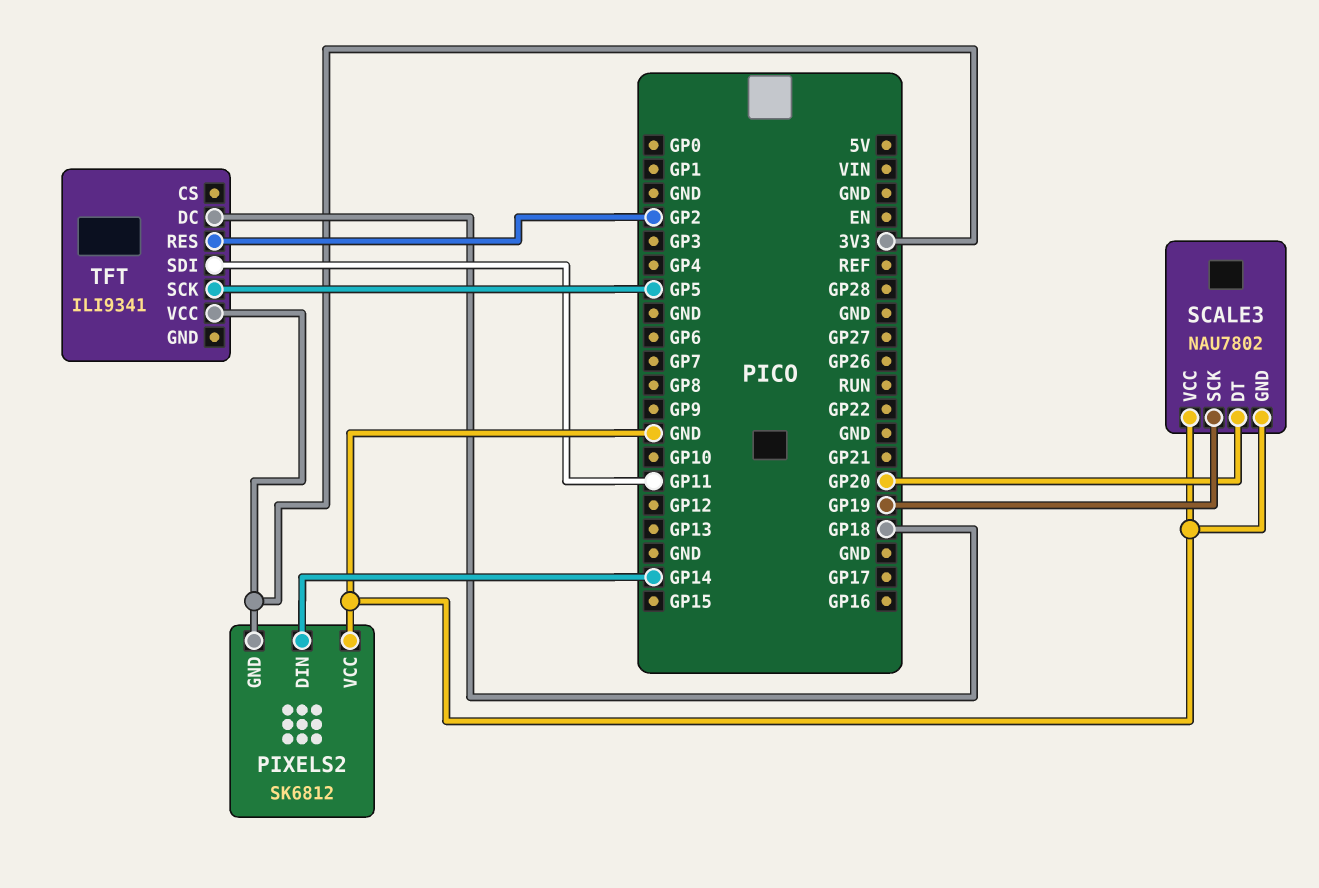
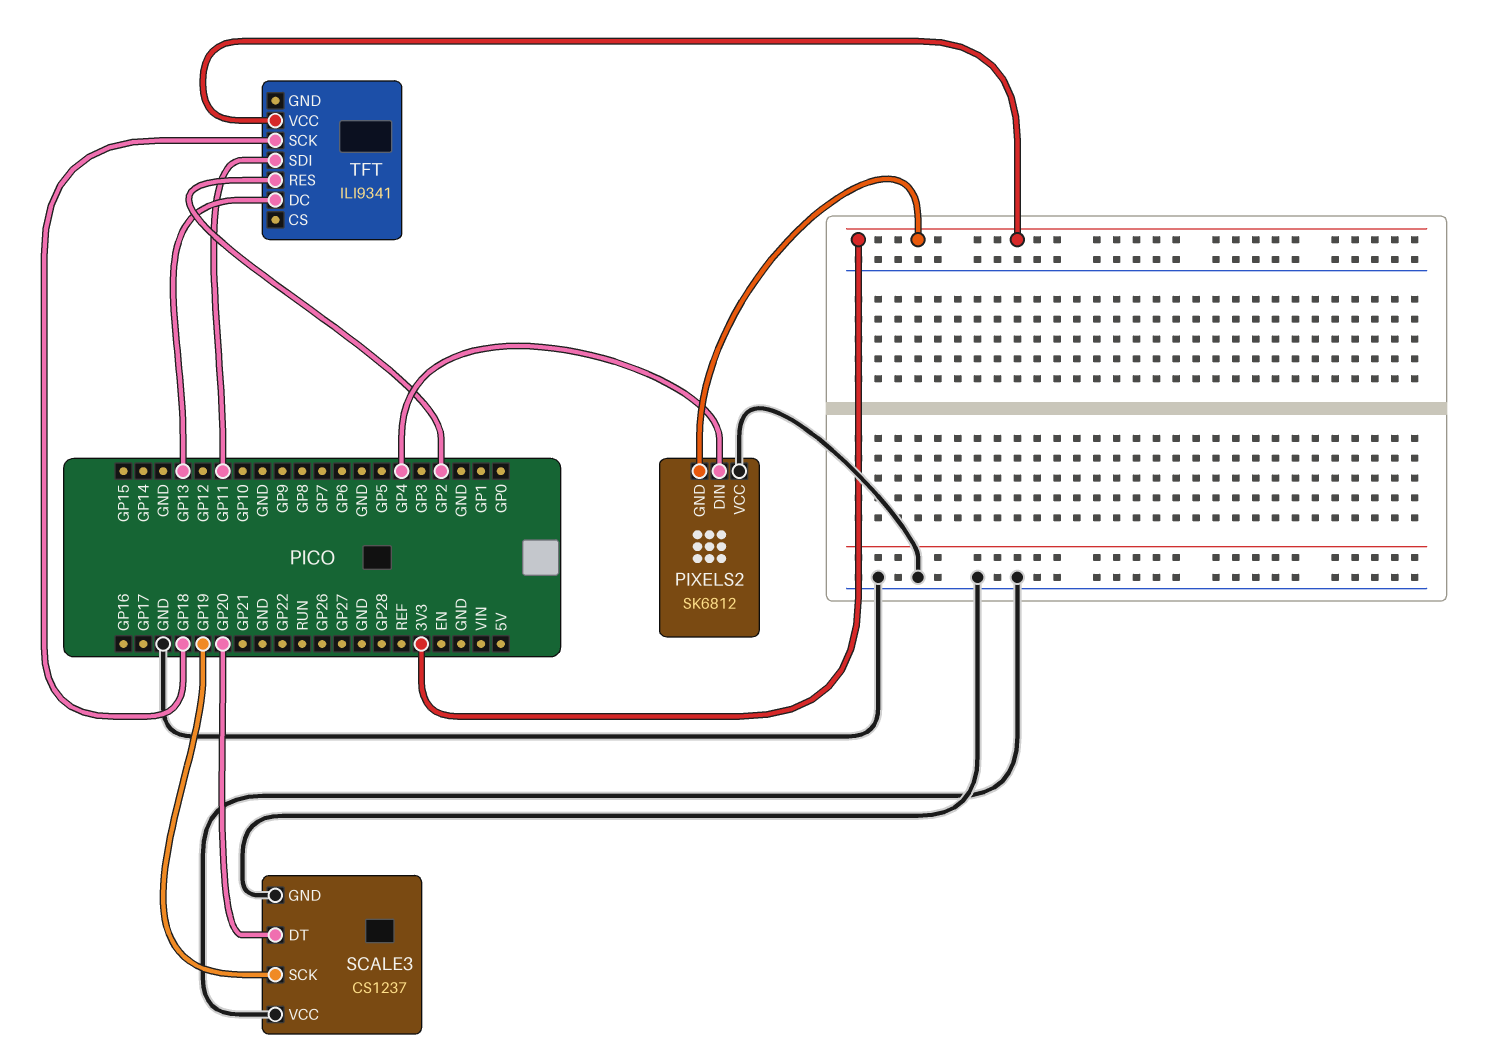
PIXELS2 pin DIN: GP14 -> GP4
SCALE3: NAU7802 -> CS1237
TFT pin DC: GP18 -> GP13
TFT pin SCK: GP5 -> GP18

